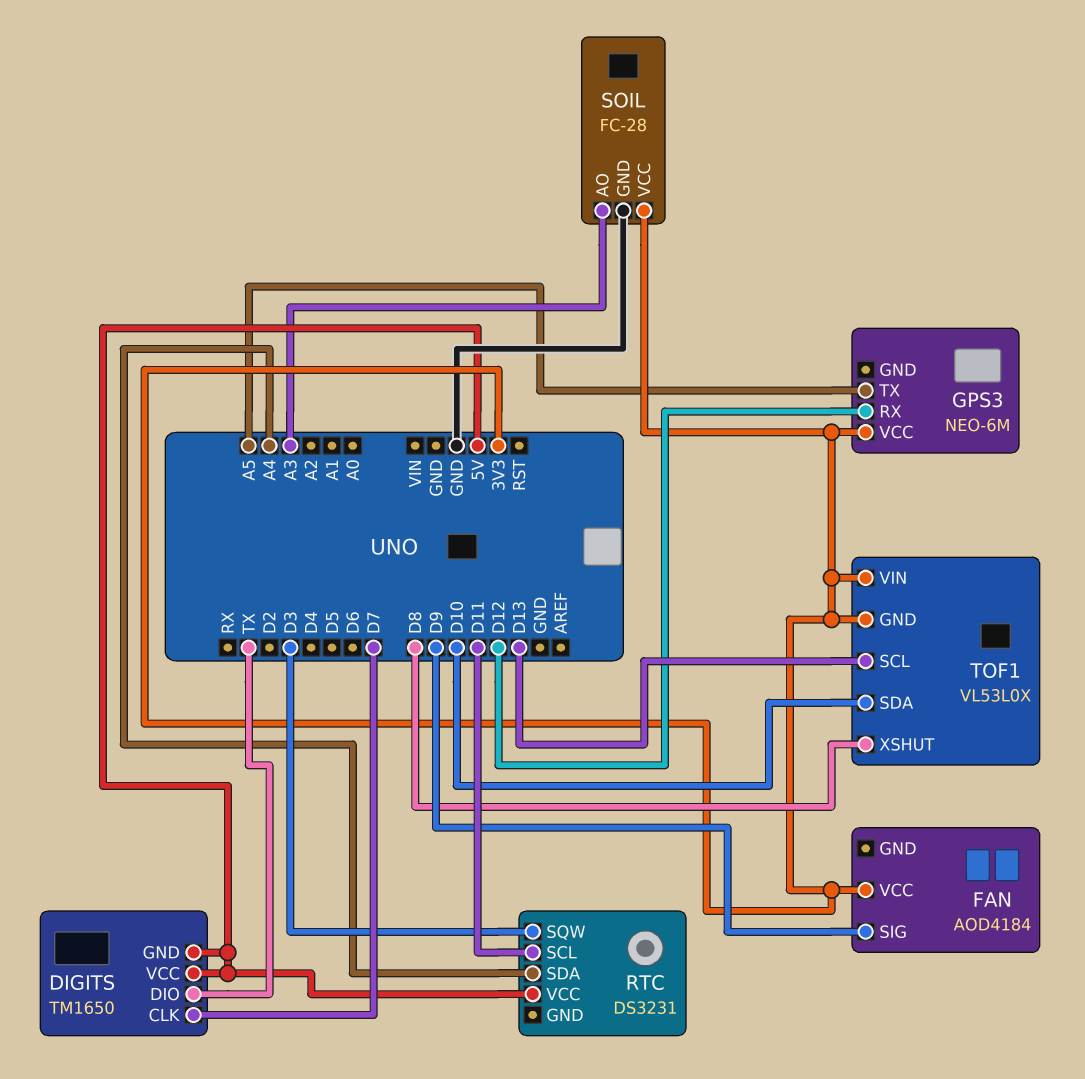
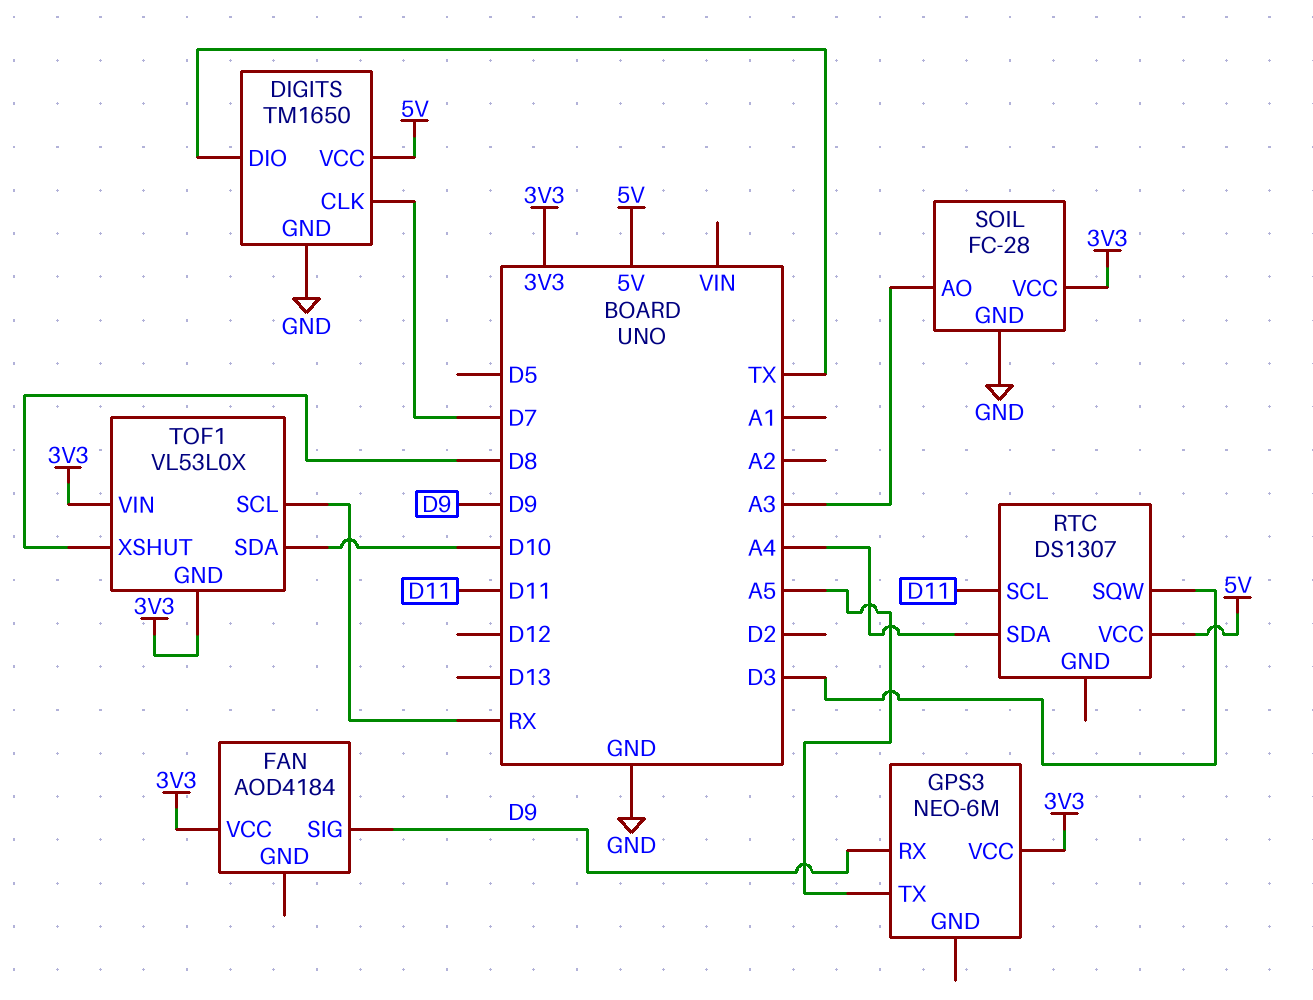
DIGITS pin GND: 5V -> GND
GPS3 pin RX: D12 -> D9
RTC: DS3231 -> DS1307
TOF1 pin SCL: D13 -> RX

